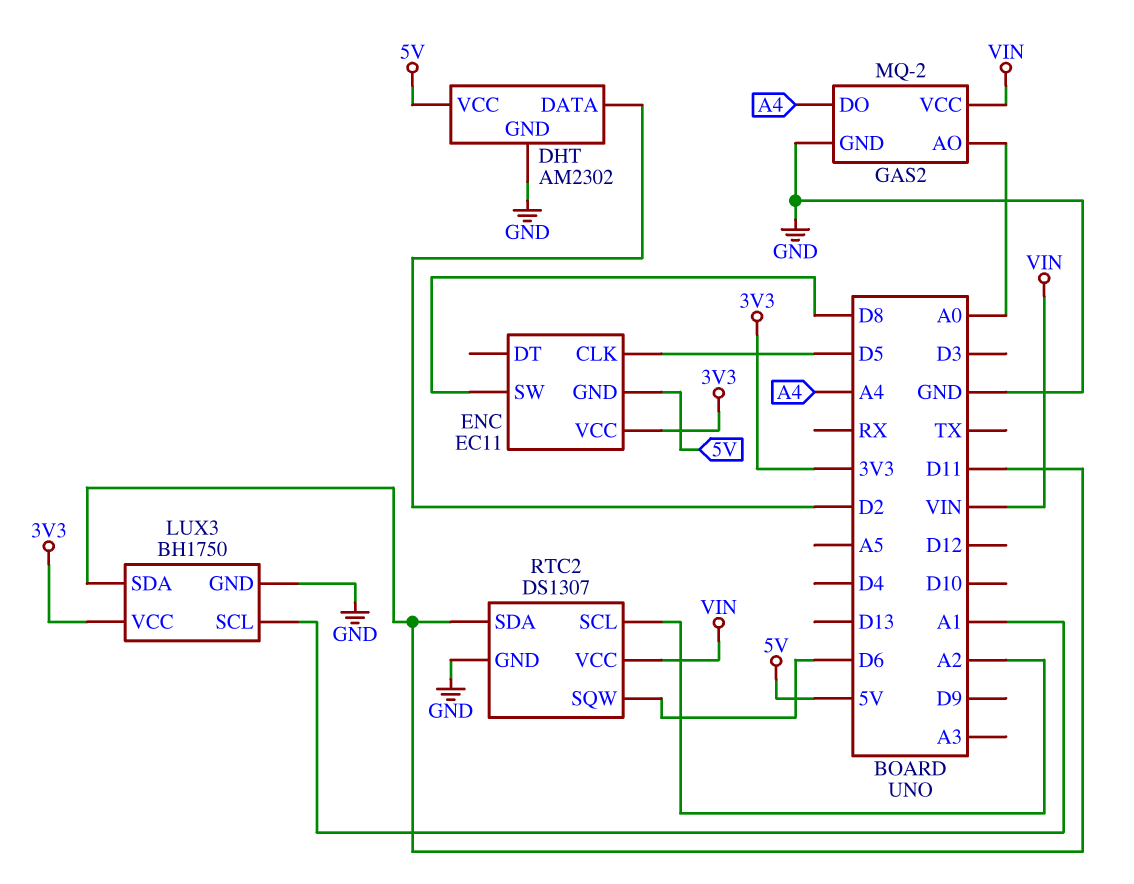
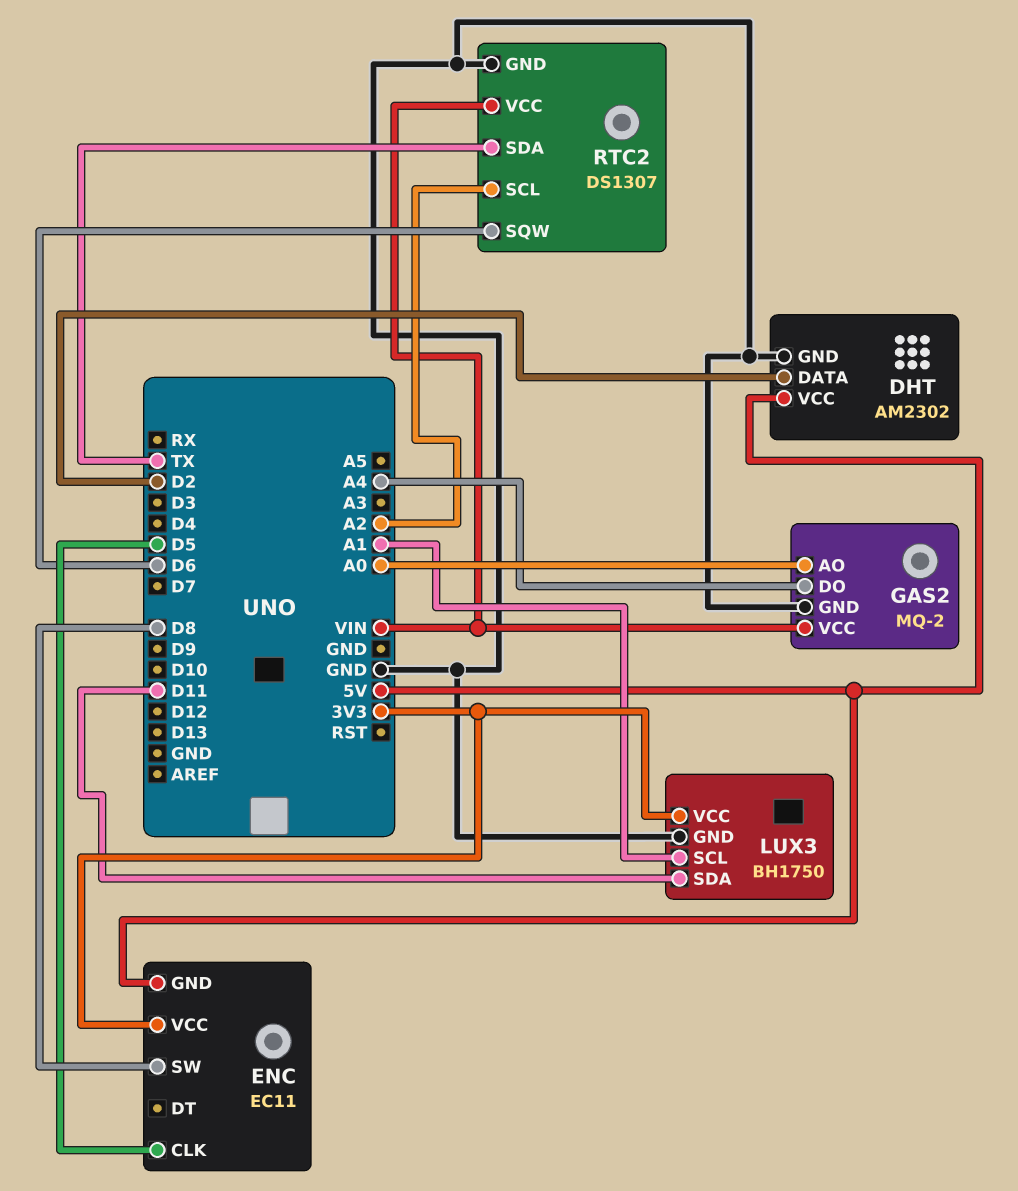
RTC2 pin SDA: D11 -> TX

